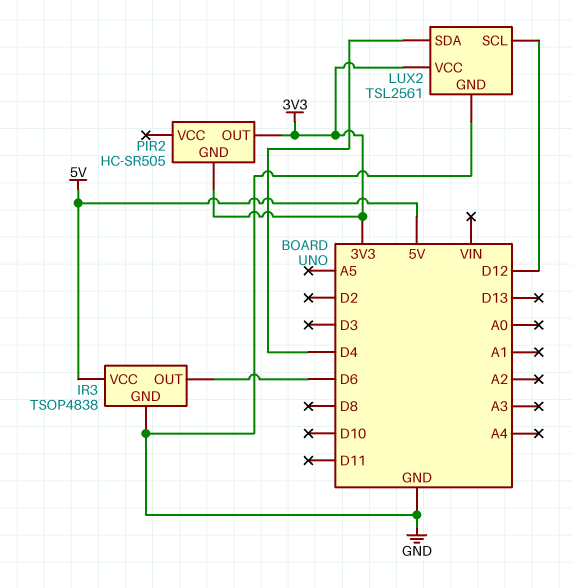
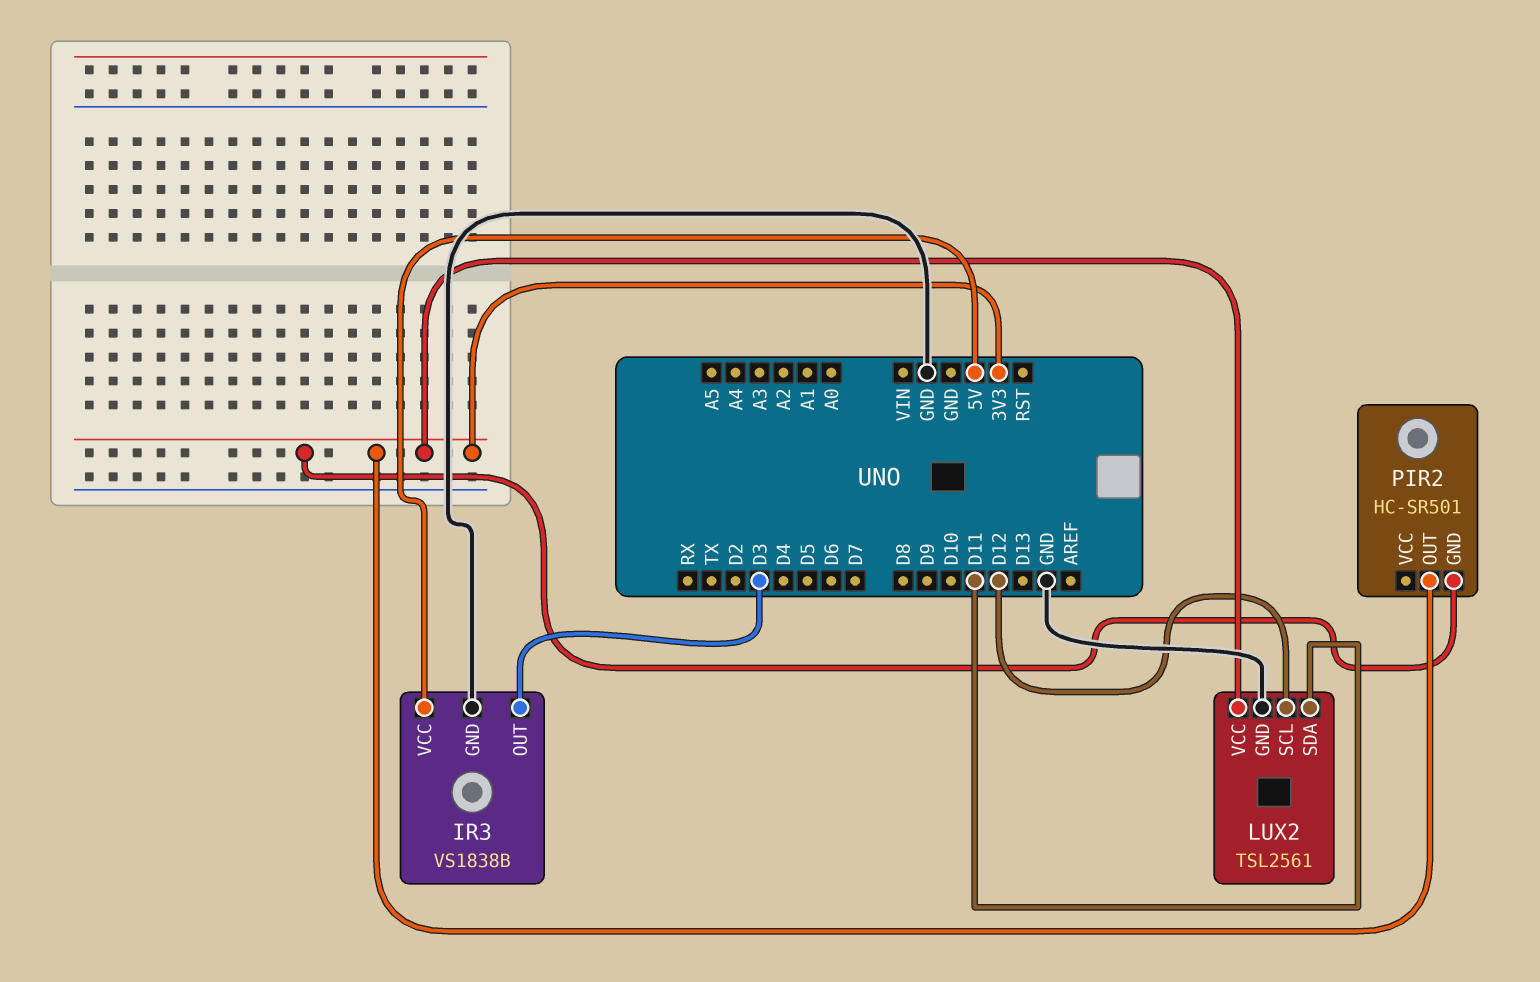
IR3: TSOP4838 -> VS1838B
IR3 pin OUT: D6 -> D3
LUX2 pin SDA: D4 -> D11
PIR2: HC-SR505 -> HC-SR501

